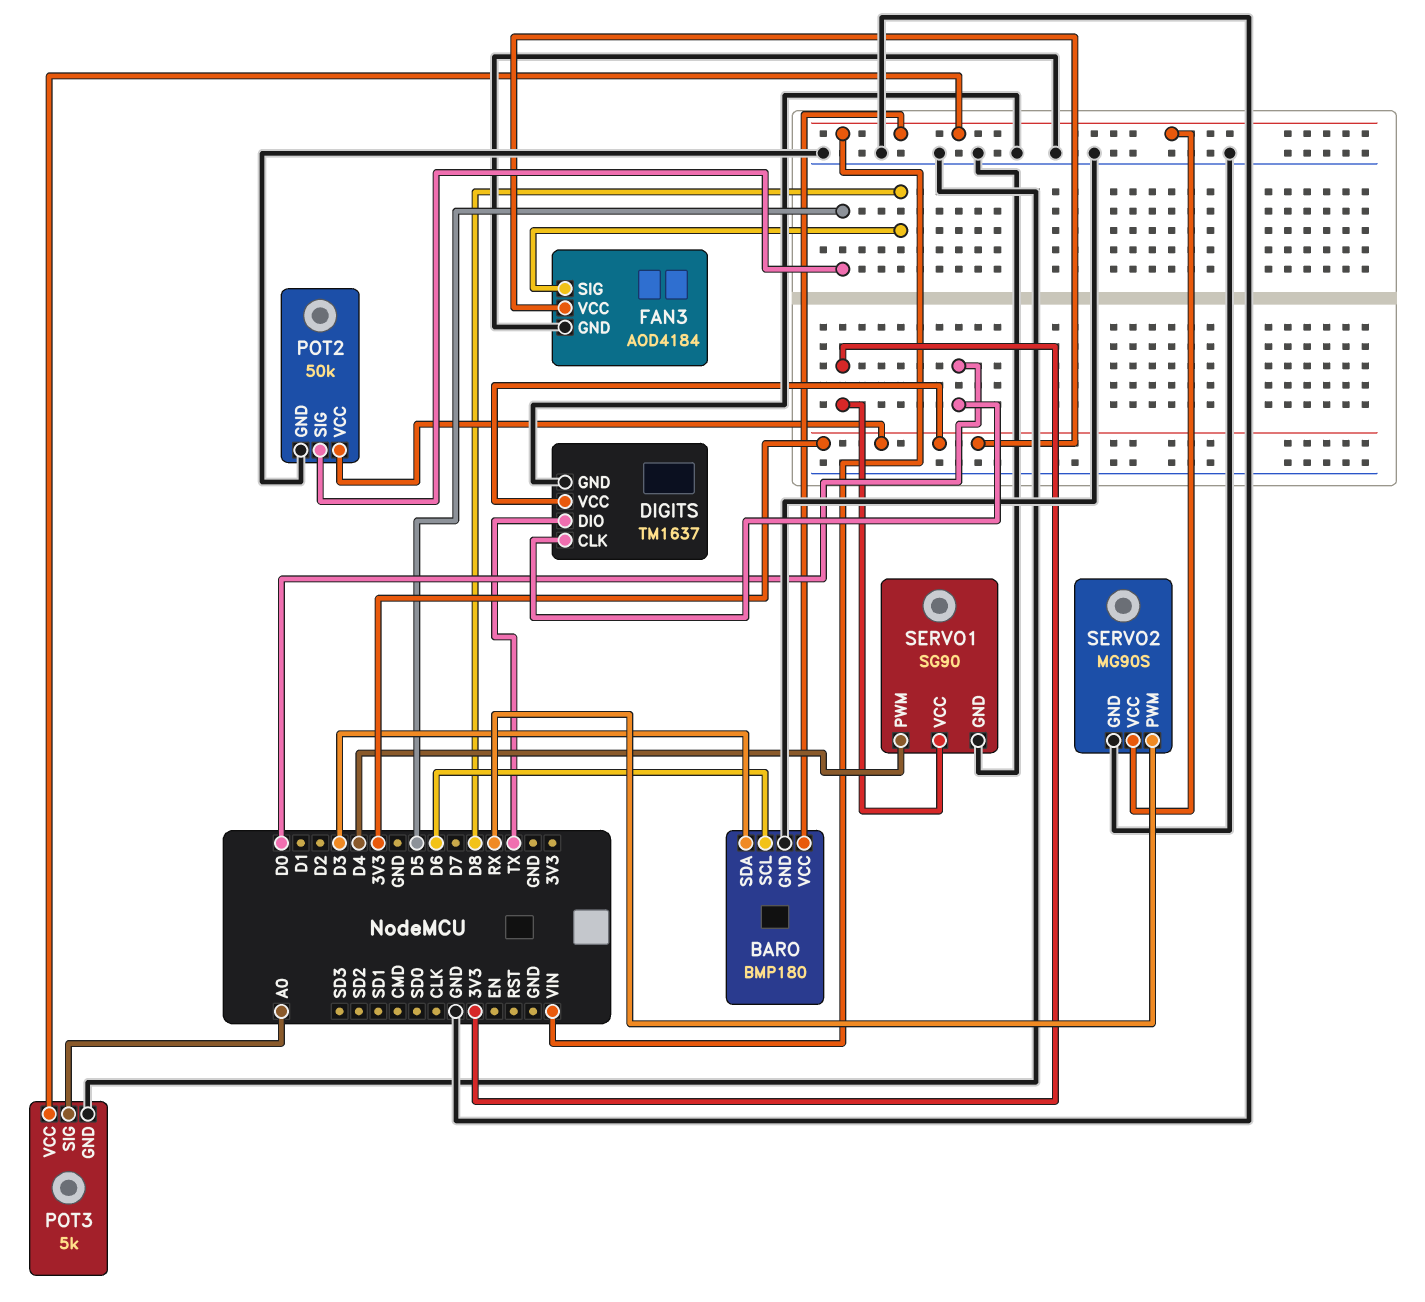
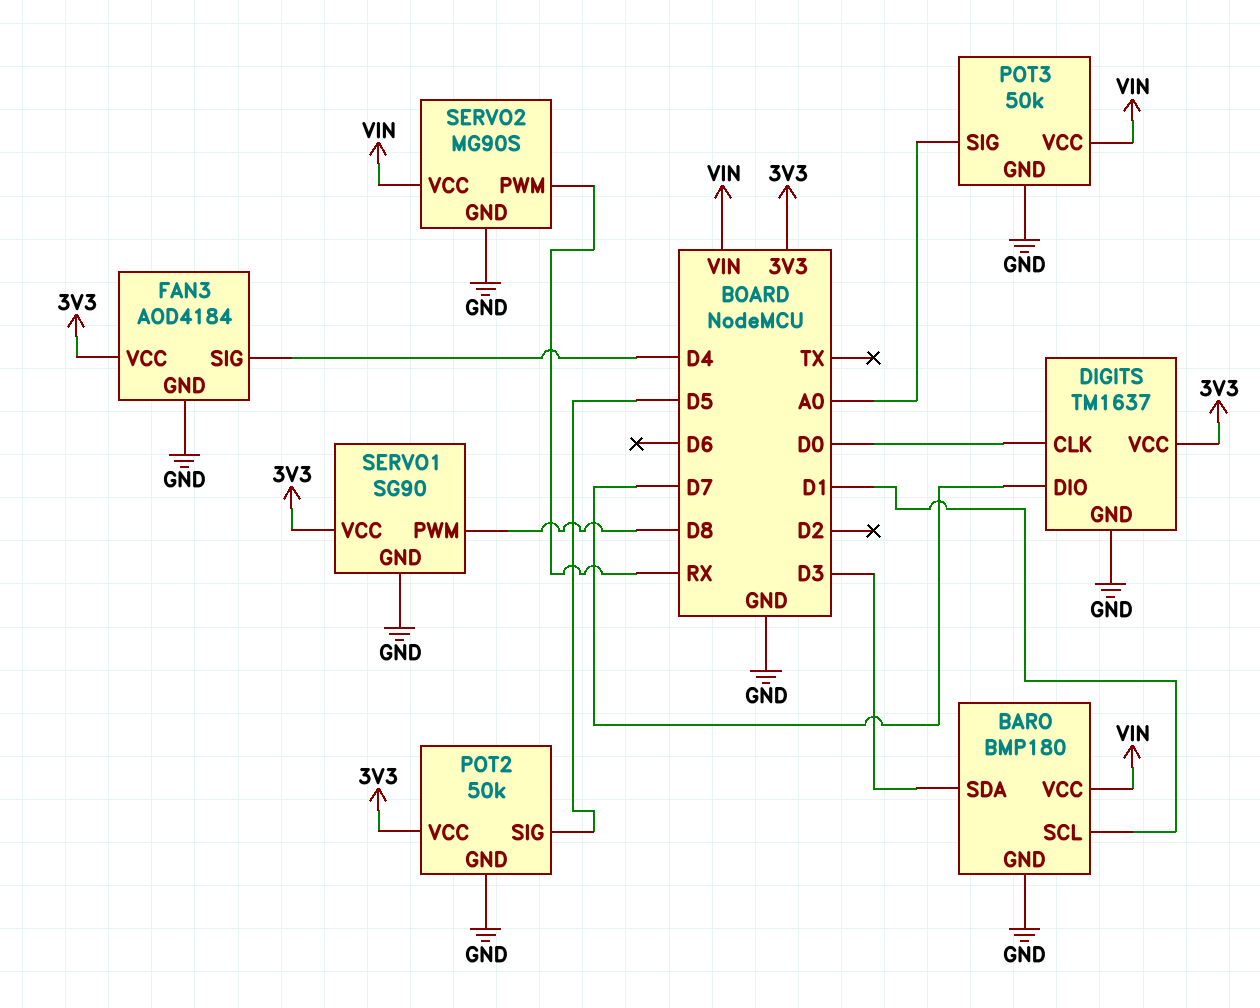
BARO pin SCL: D6 -> D1
DIGITS pin DIO: TX -> D7
FAN3 pin SIG: D8 -> D4
POT3: 5k -> 50k
SERVO1 pin PWM: D4 -> D8

